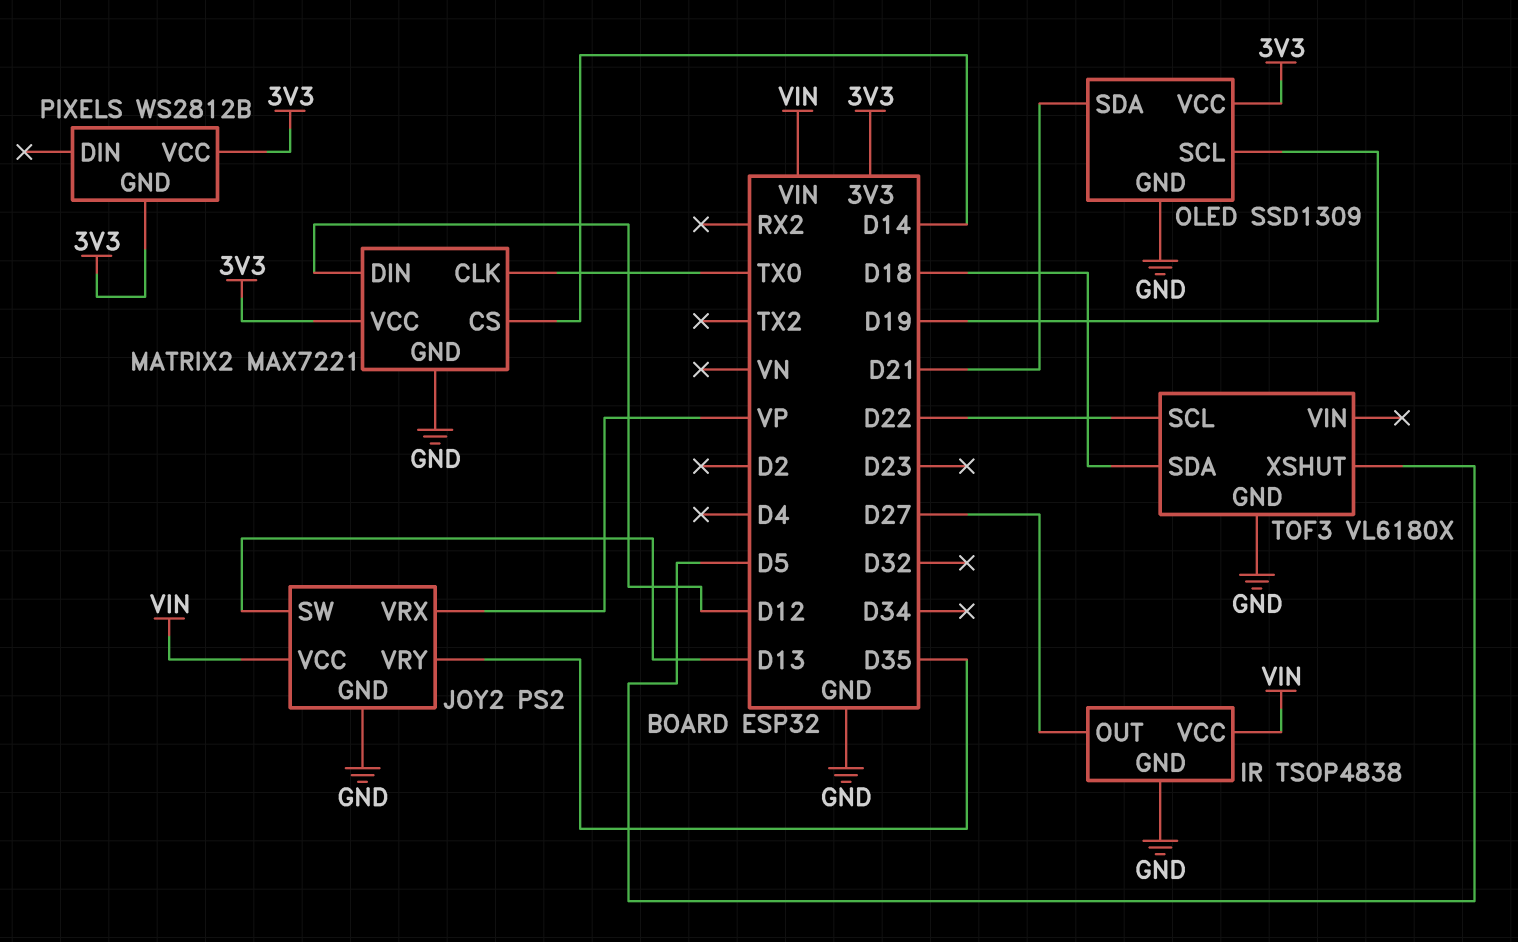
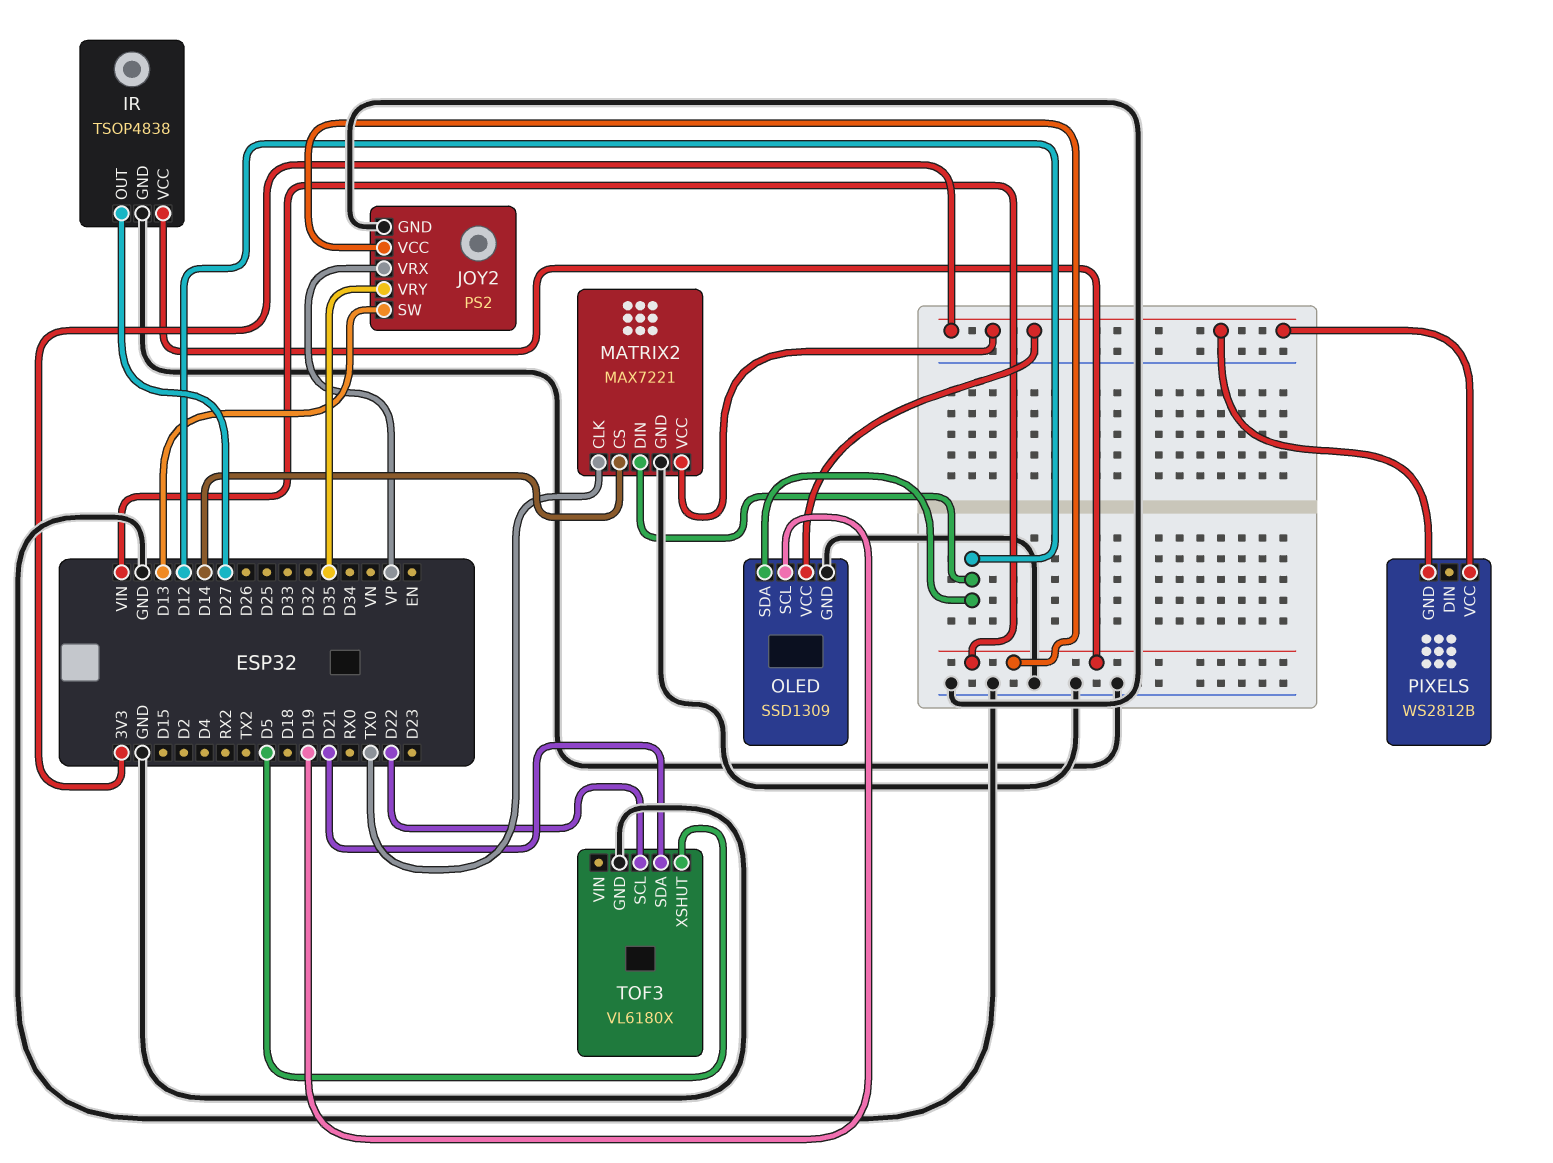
OLED pin SDA: D21 -> D12
TOF3 pin SDA: D18 -> D21

